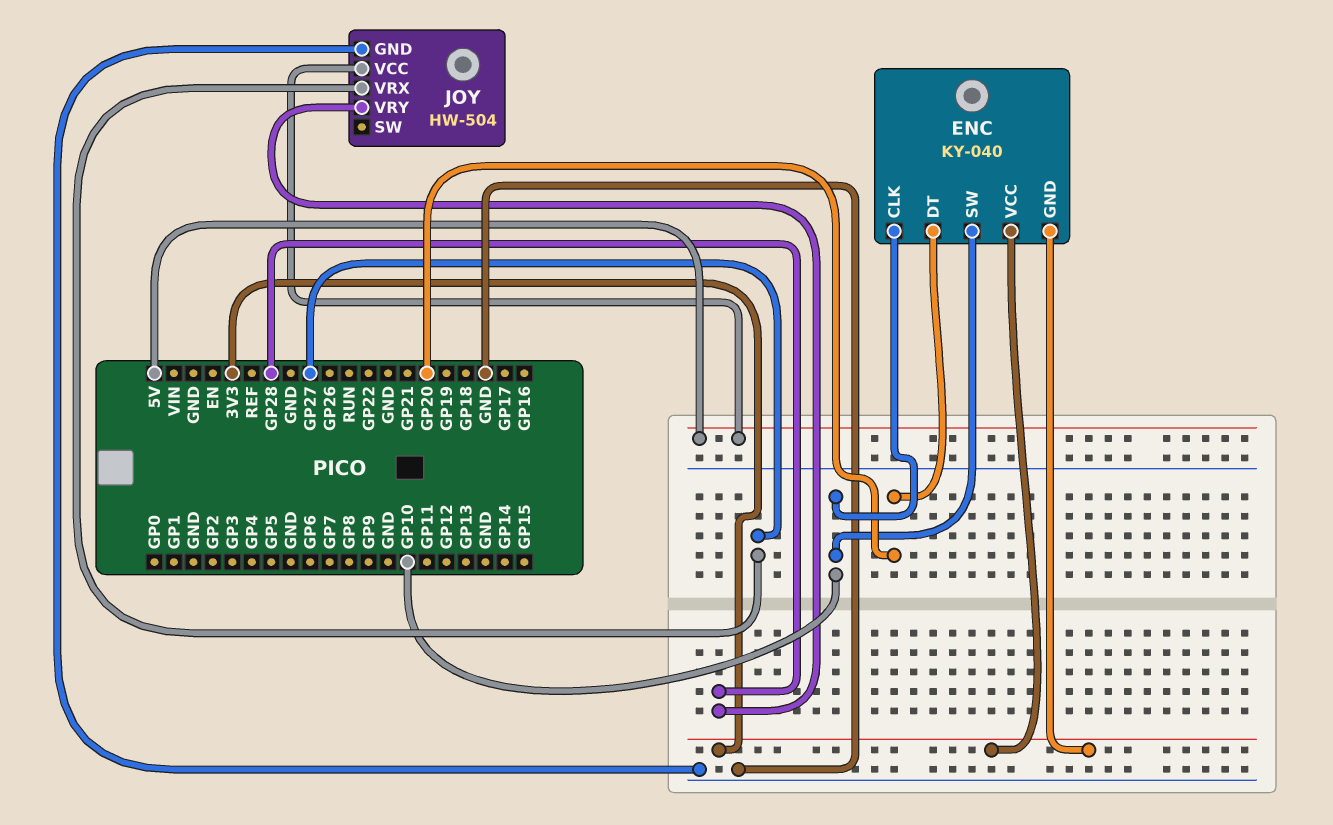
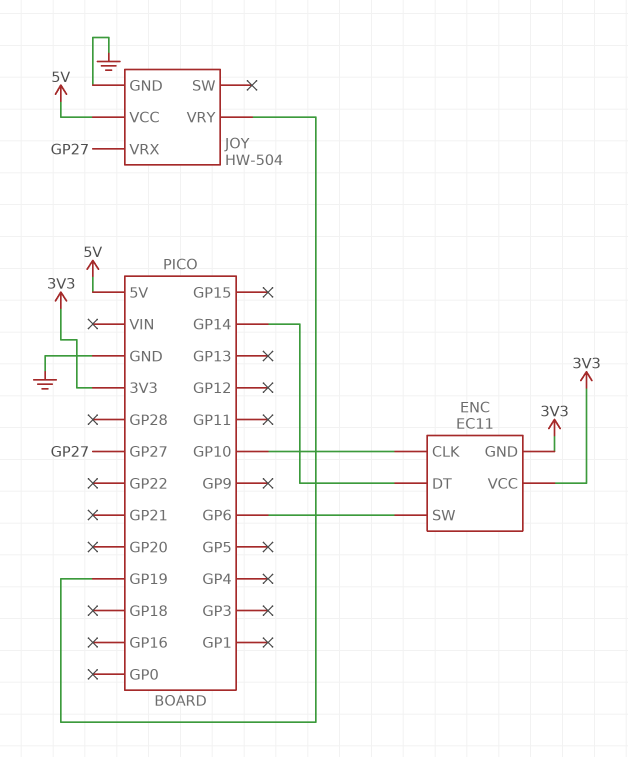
ENC: KY-040 -> EC11
ENC pin DT: GP20 -> GP14
ENC pin SW: GP10 -> GP6
JOY pin VRY: GP28 -> GP19

